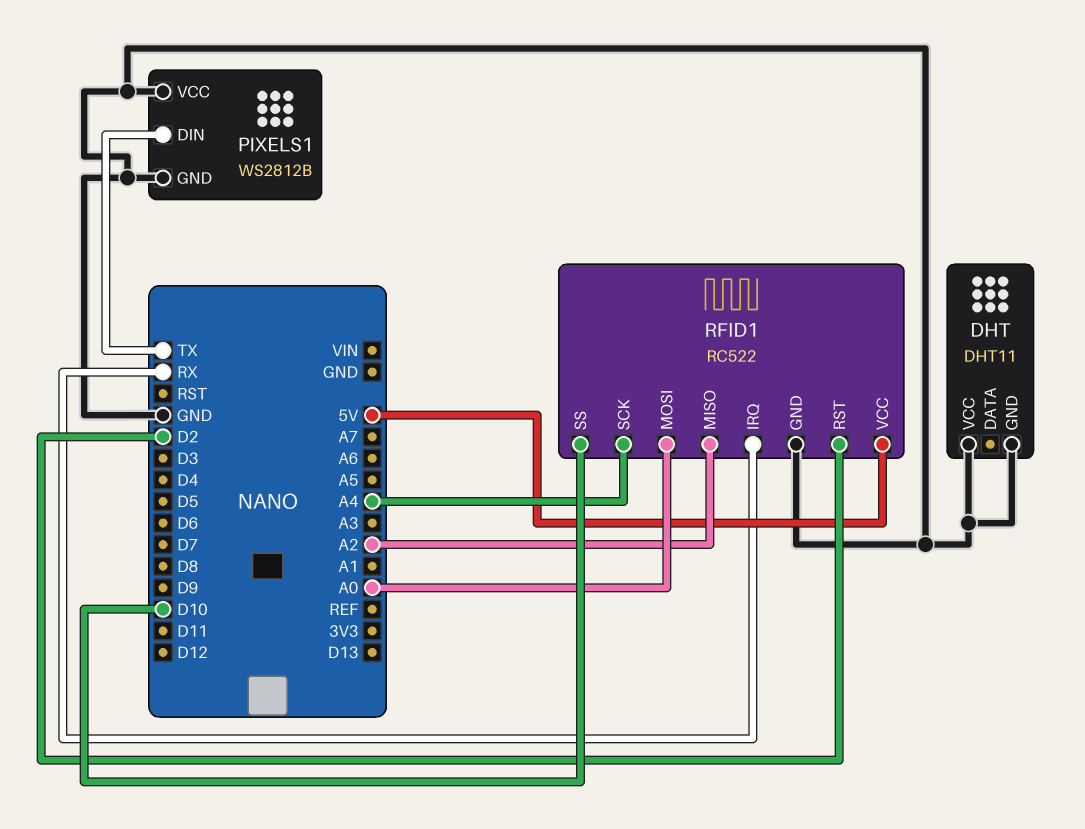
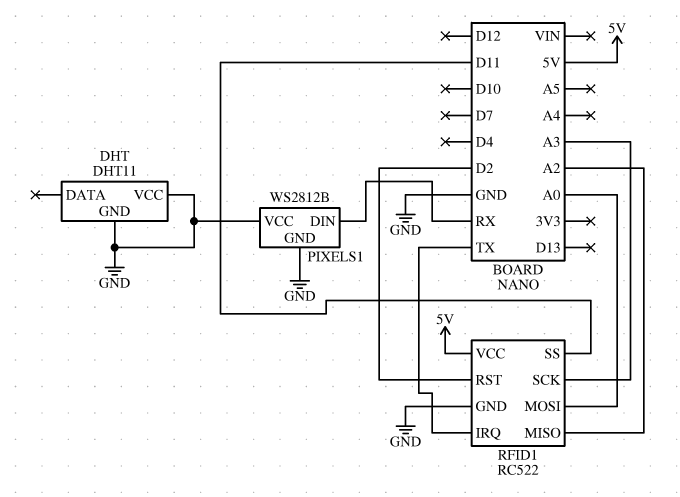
PIXELS1 pin DIN: TX -> RX
RFID1 pin IRQ: RX -> TX
RFID1 pin SCK: A4 -> A3
RFID1 pin SS: D10 -> D11

